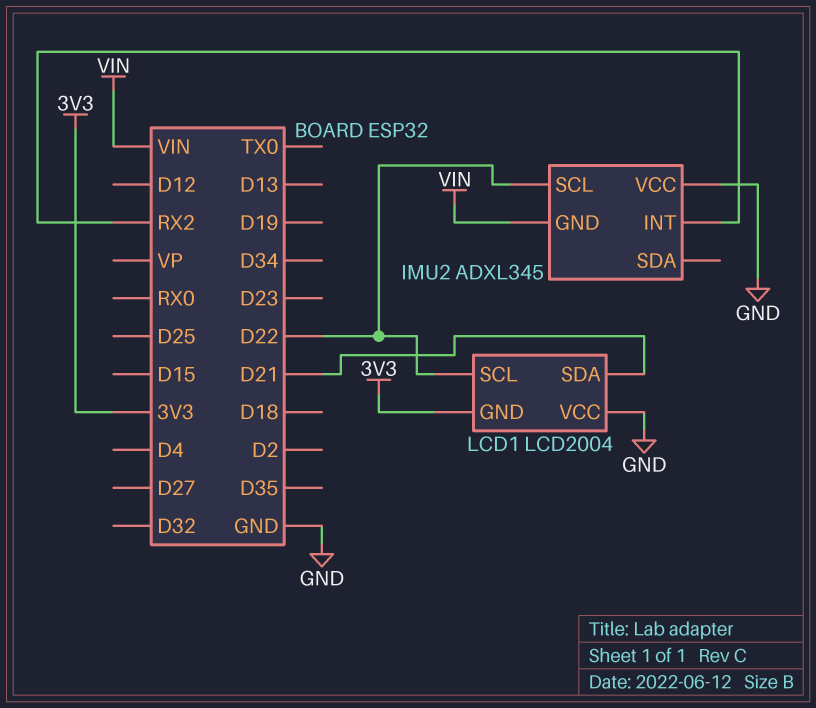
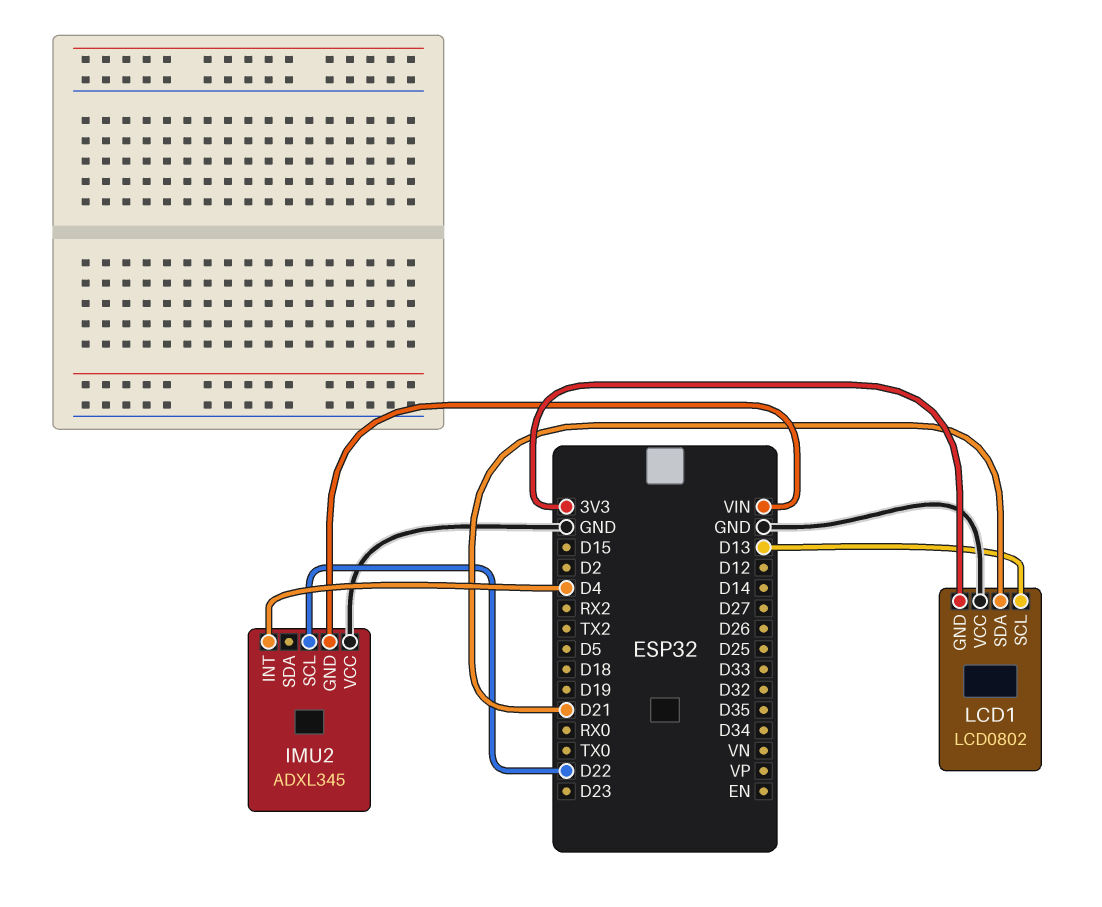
IMU2 pin INT: RX2 -> D4
LCD1: LCD2004 -> LCD0802
LCD1 pin SCL: D22 -> D13

